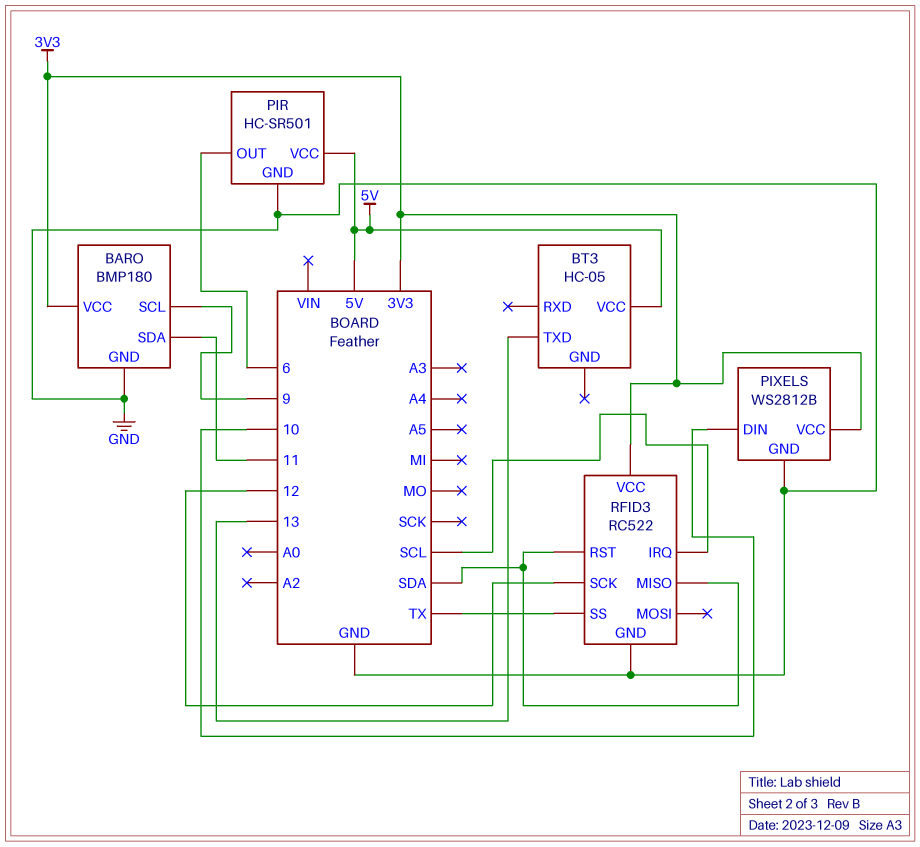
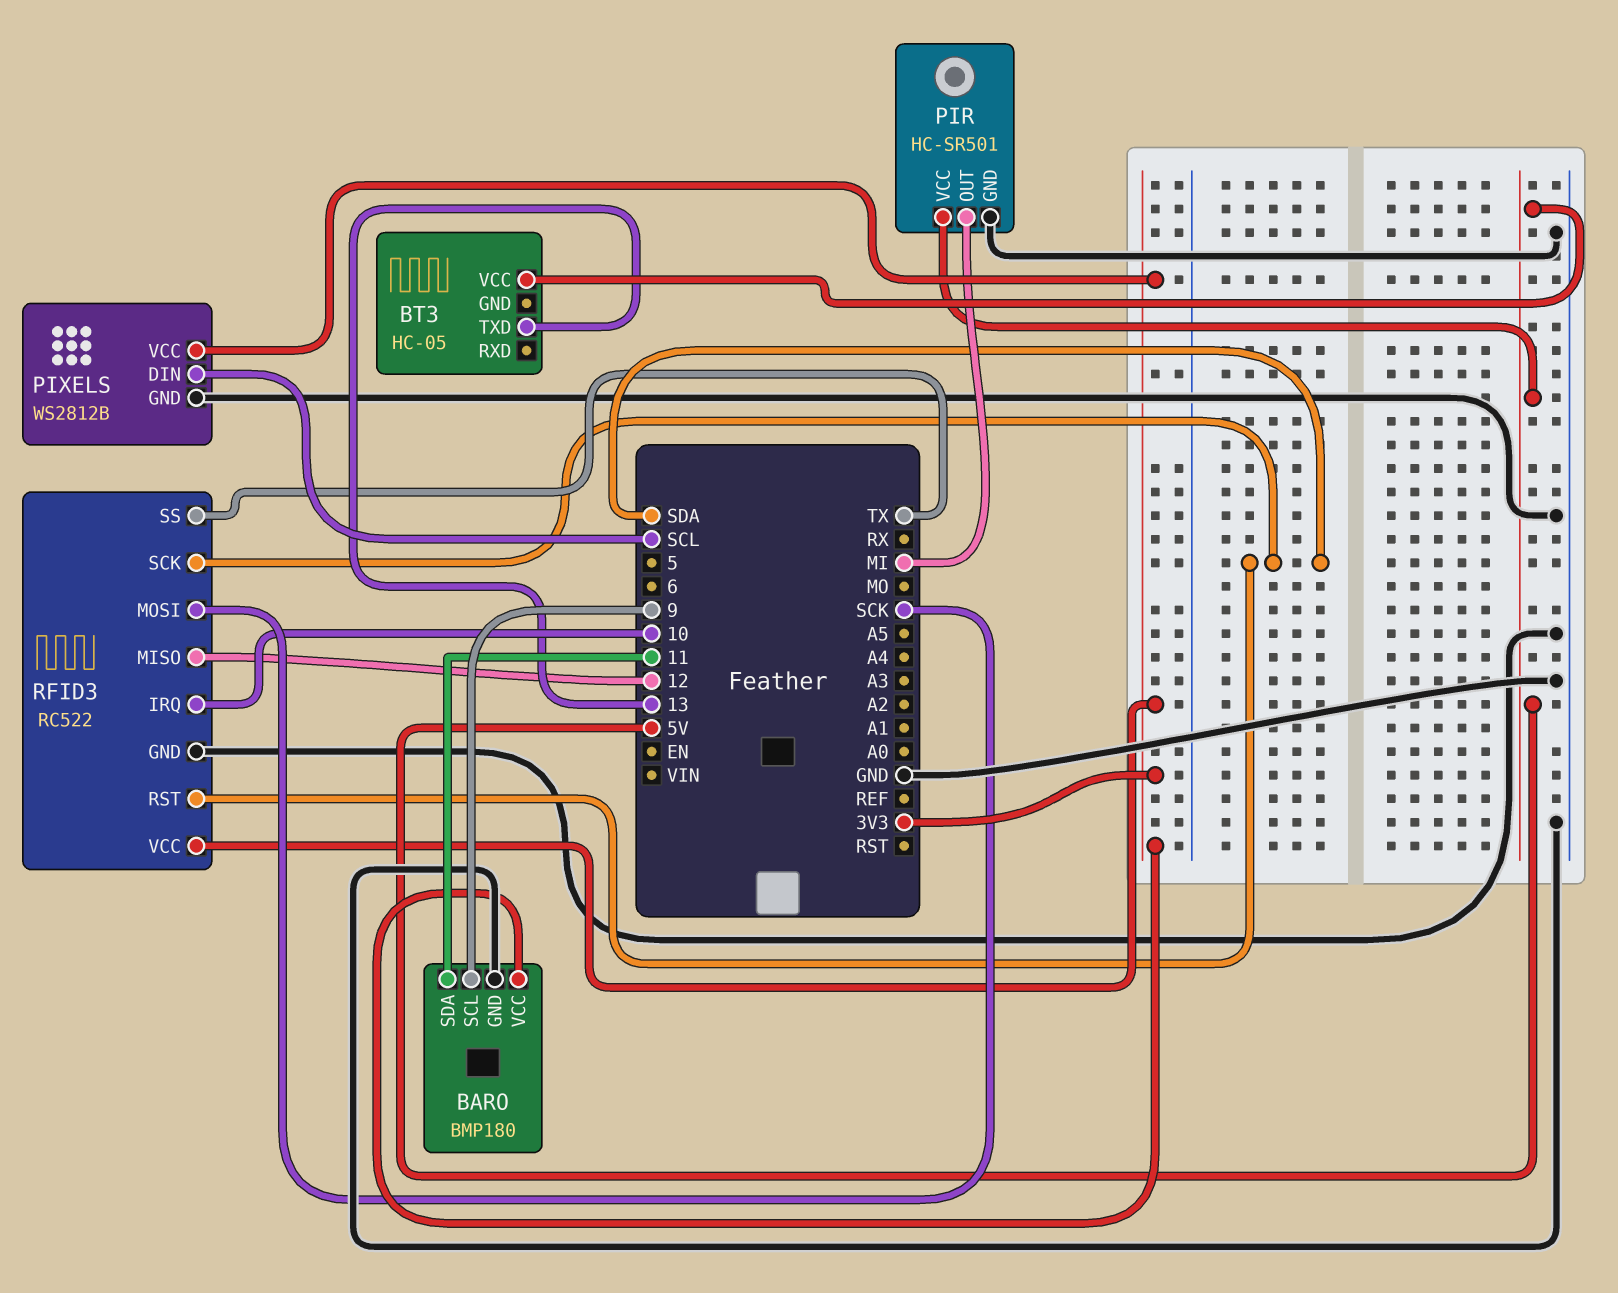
PIR pin OUT: 6 -> MI
PIXELS pin DIN: 10 -> SCL
RFID3 pin IRQ: SCL -> 10
RFID3 pin MISO: SDA -> 12
RFID3 pin MOSI: none -> SCK
RFID3 pin SCK: 12 -> SDA

